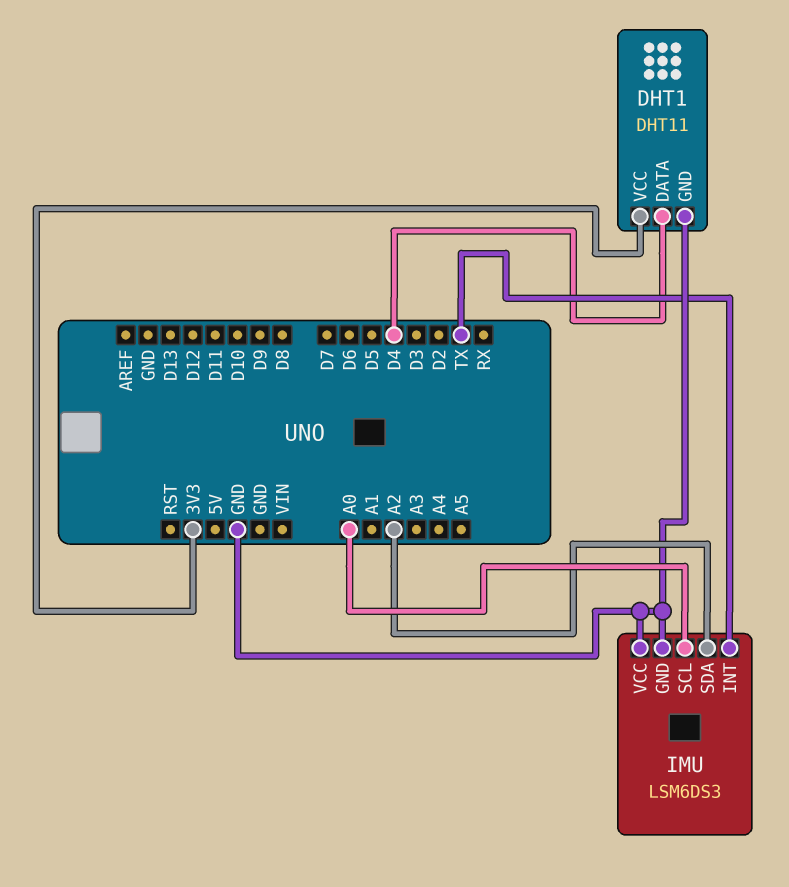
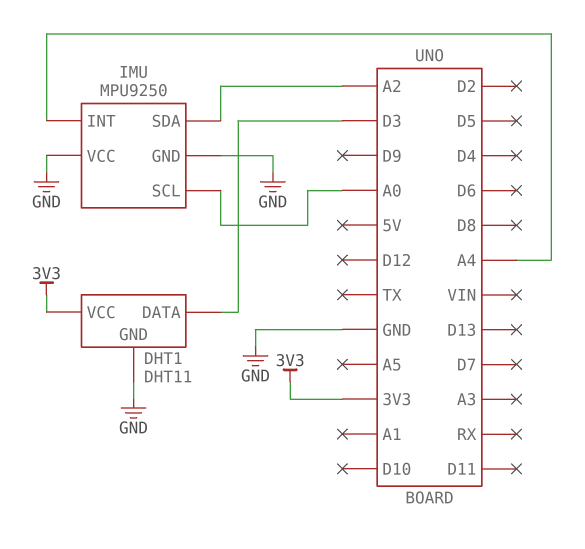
DHT1 pin DATA: D4 -> D3
IMU: LSM6DS3 -> MPU9250
IMU pin INT: TX -> A4

